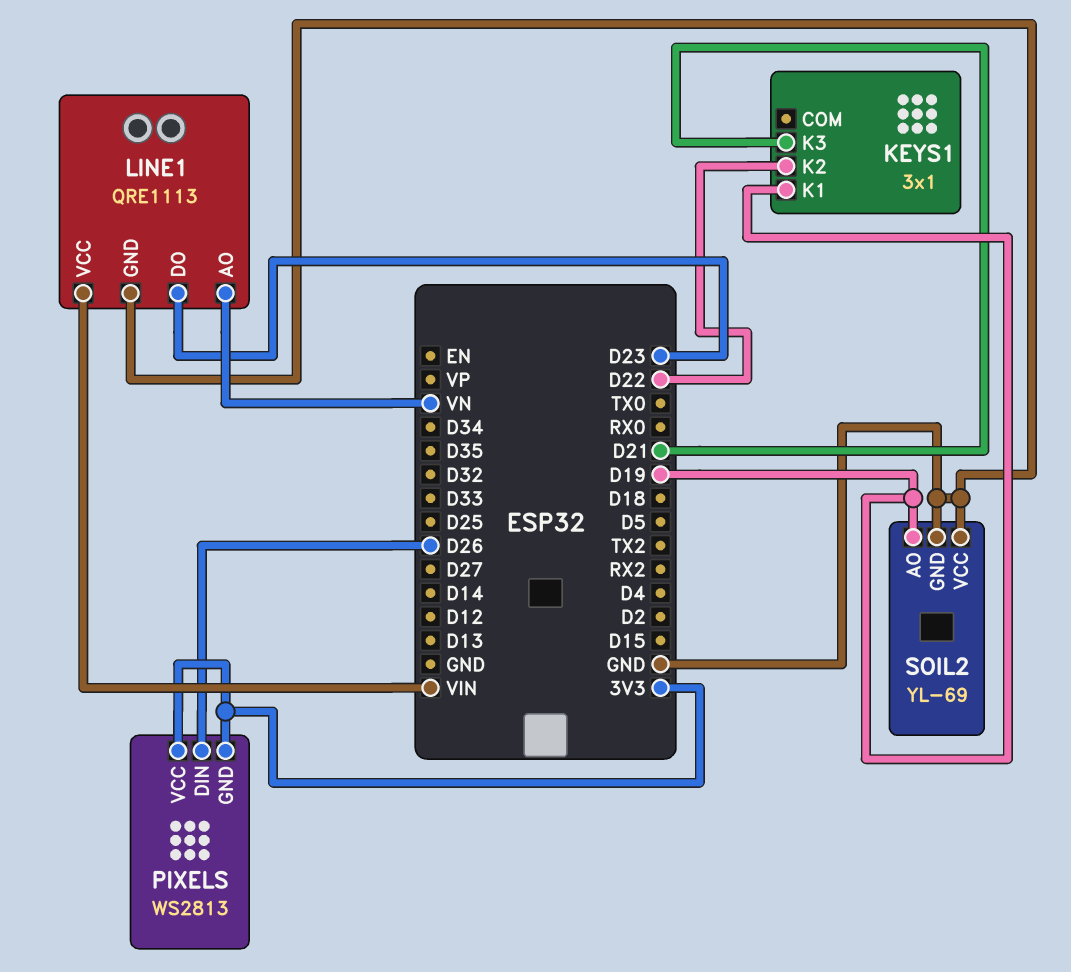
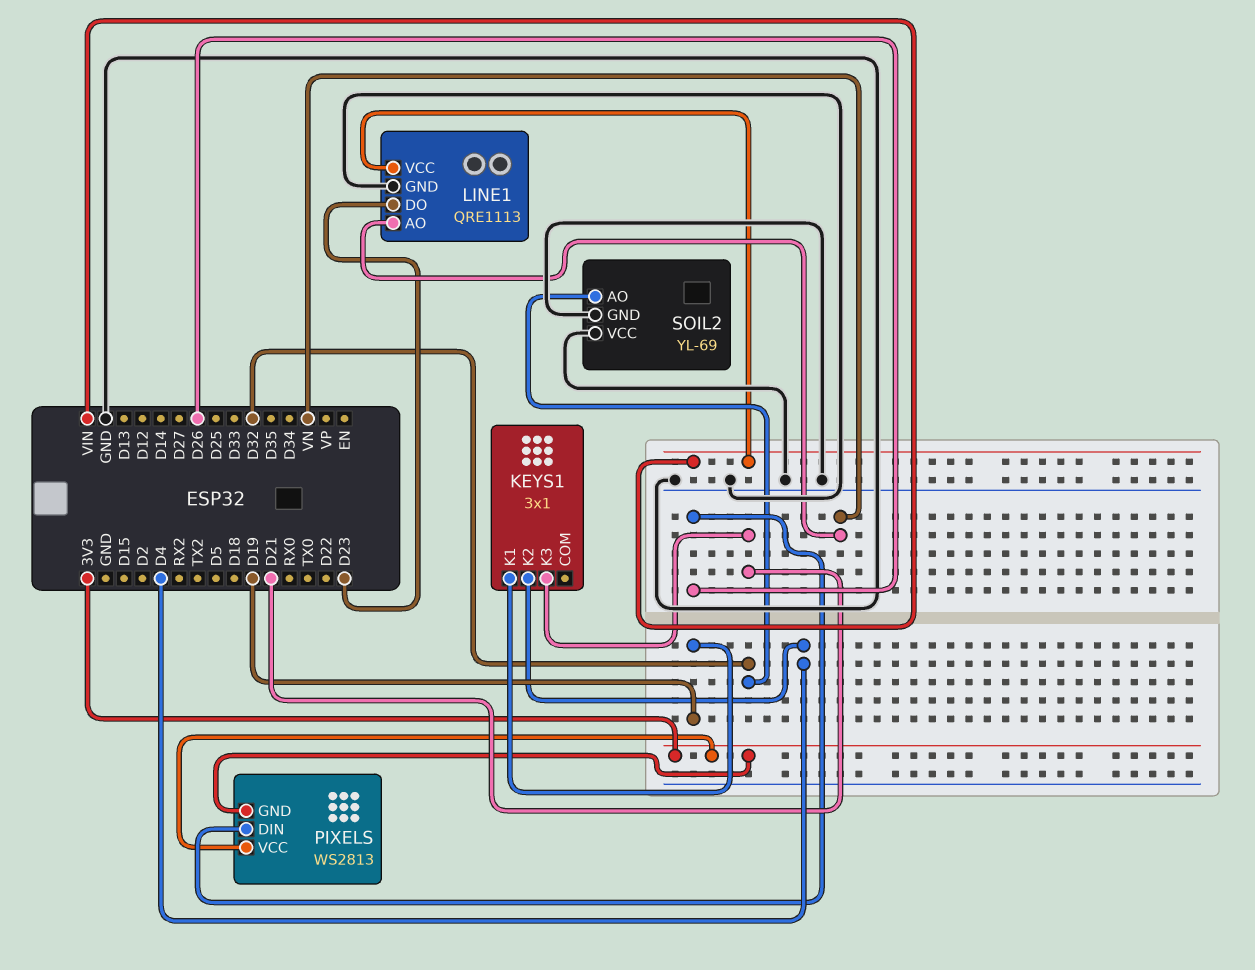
KEYS1 pin K2: D22 -> D4
SOIL2 pin AO: D19 -> D32

